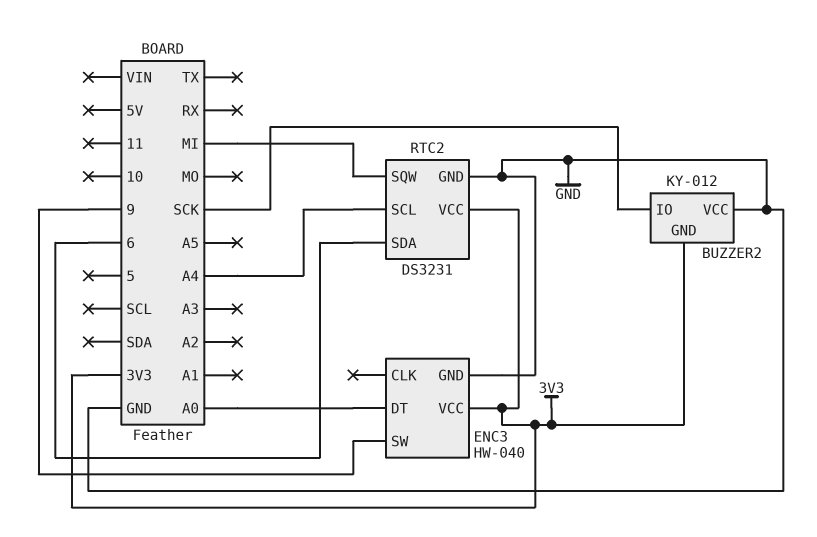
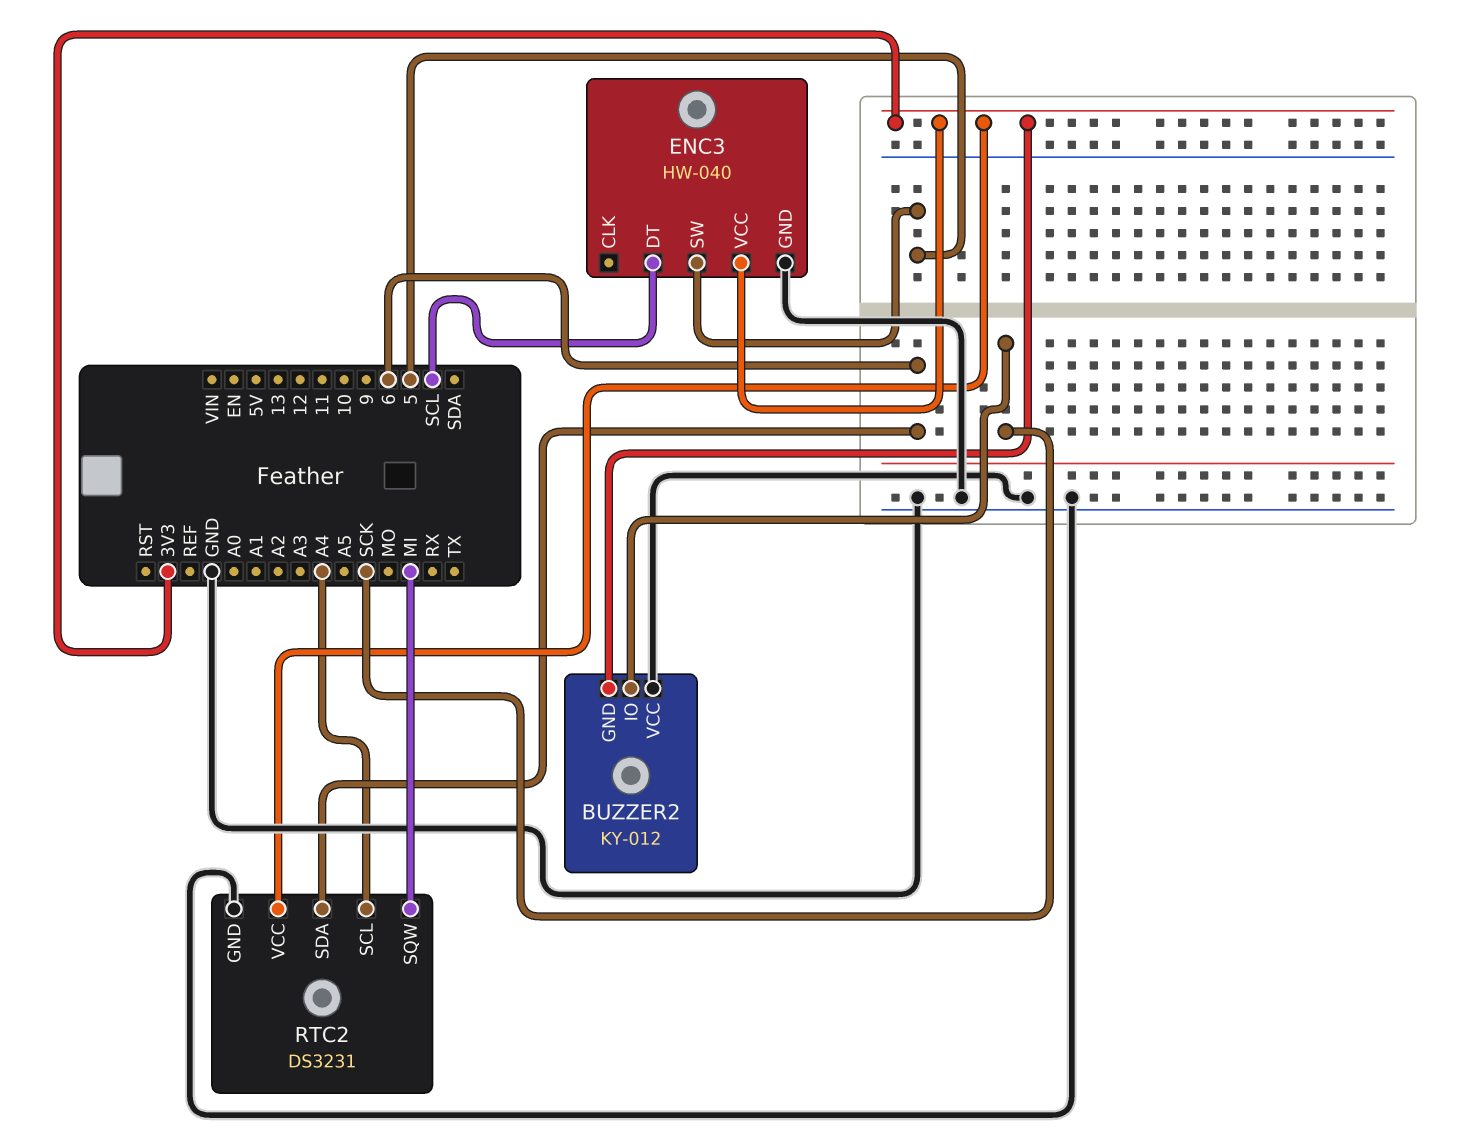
ENC3 pin DT: A0 -> SCL
ENC3 pin SW: 9 -> 5

